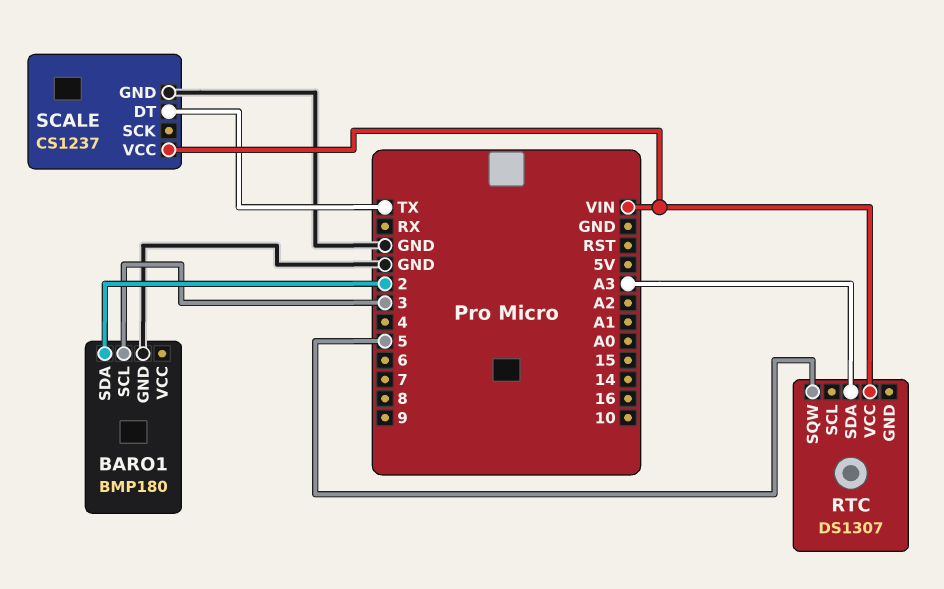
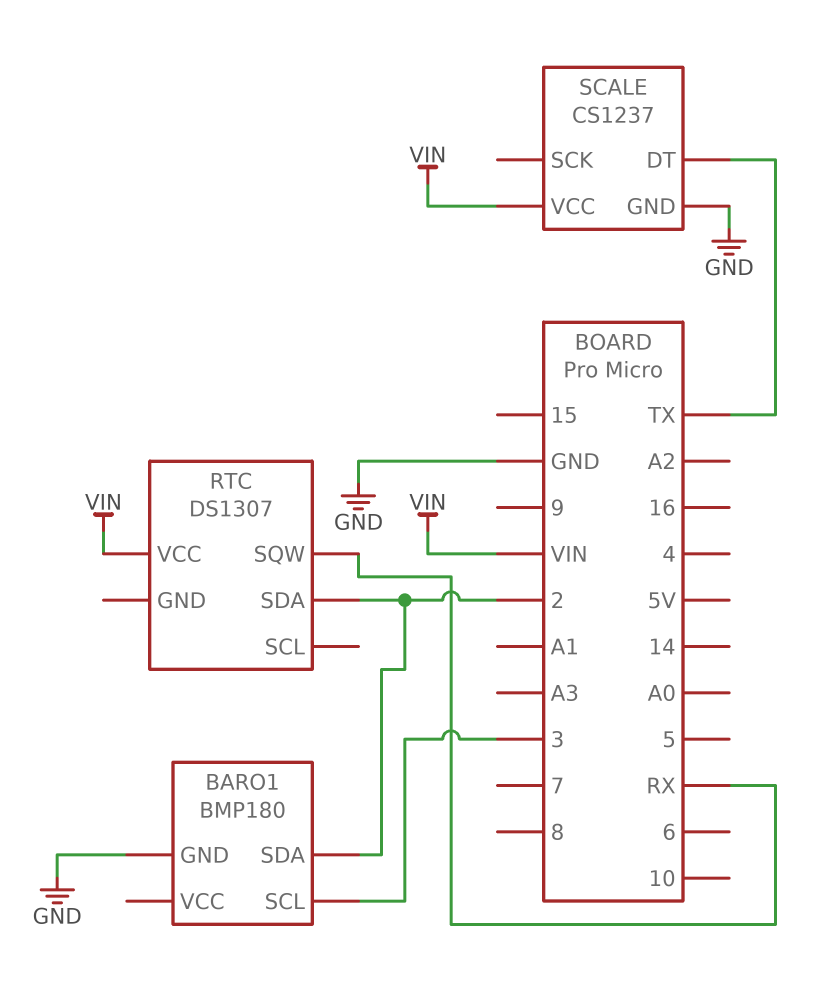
RTC pin SDA: A3 -> 2
RTC pin SQW: 5 -> RX

